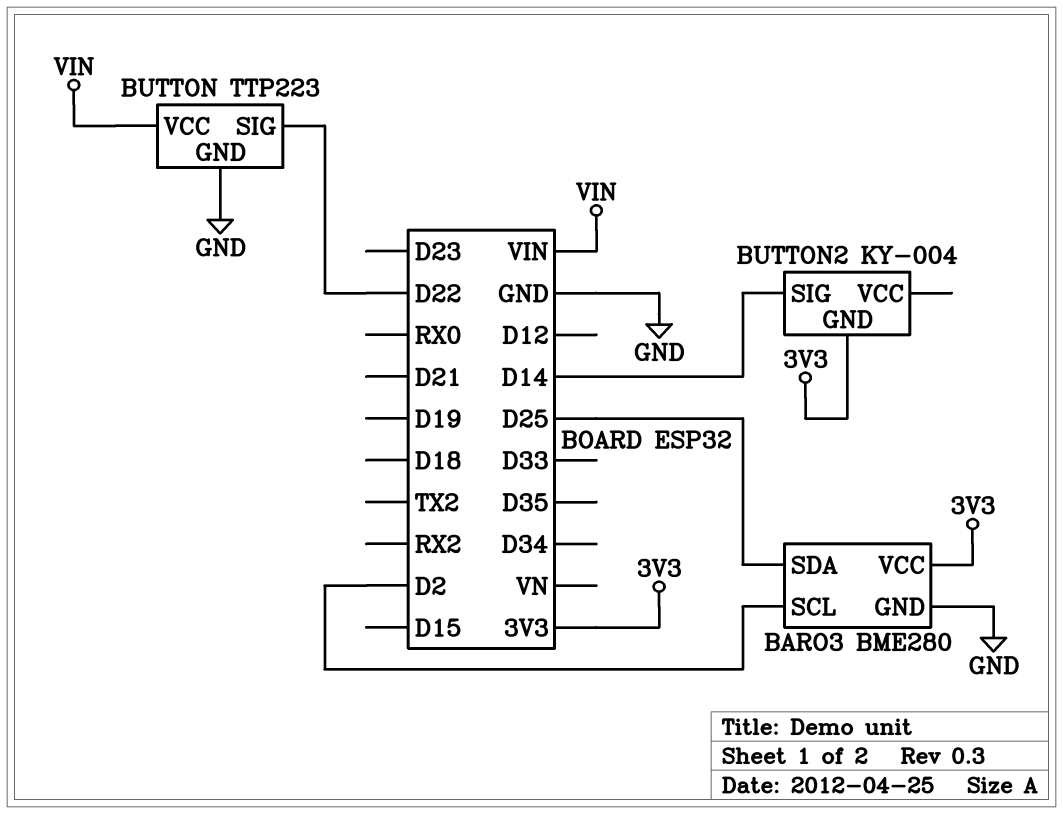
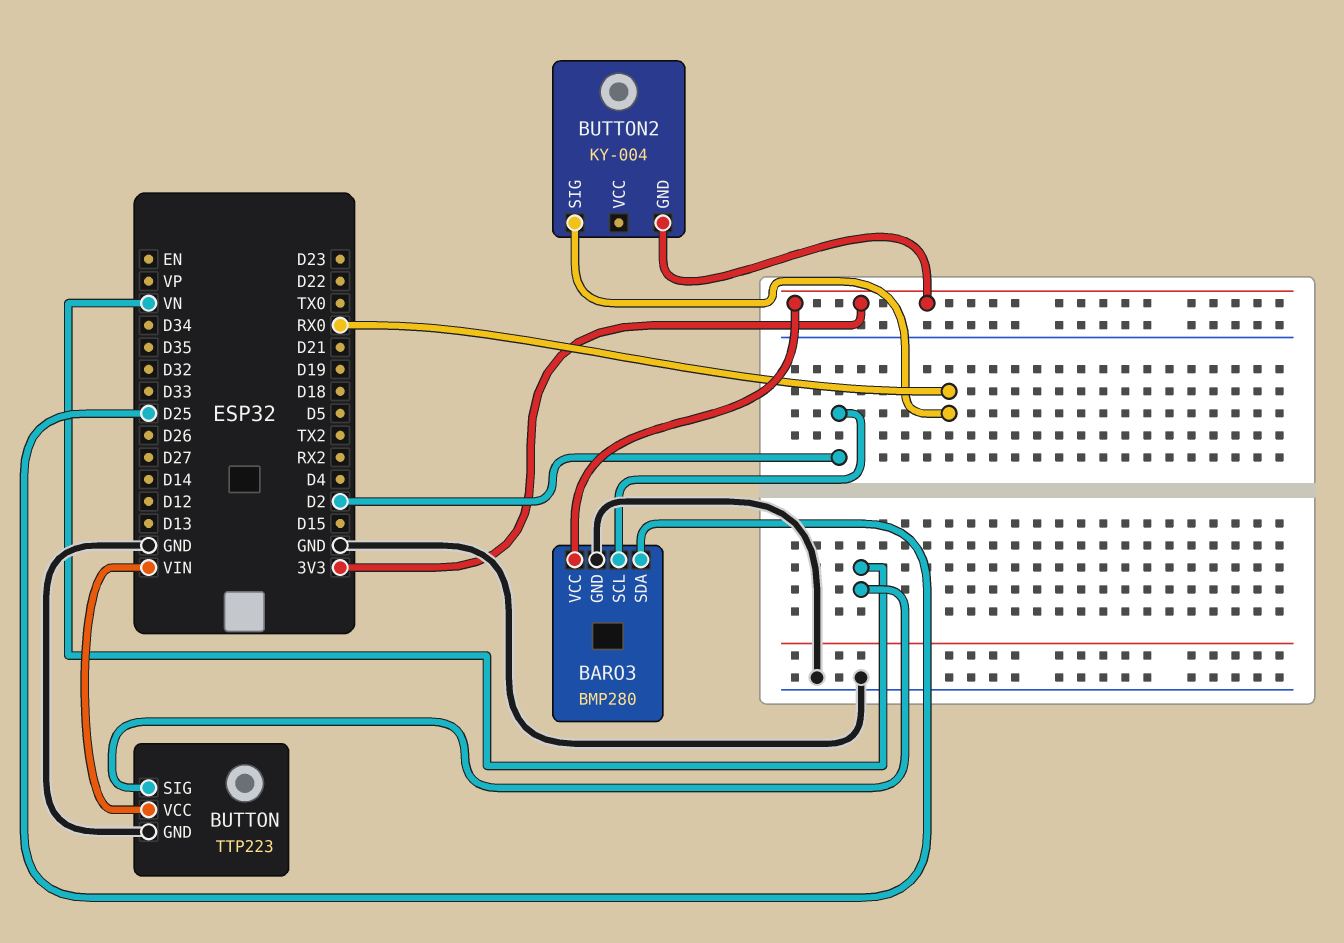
BARO3: BME280 -> BMP280
BUTTON pin SIG: D22 -> VN
BUTTON2 pin SIG: D14 -> RX0

